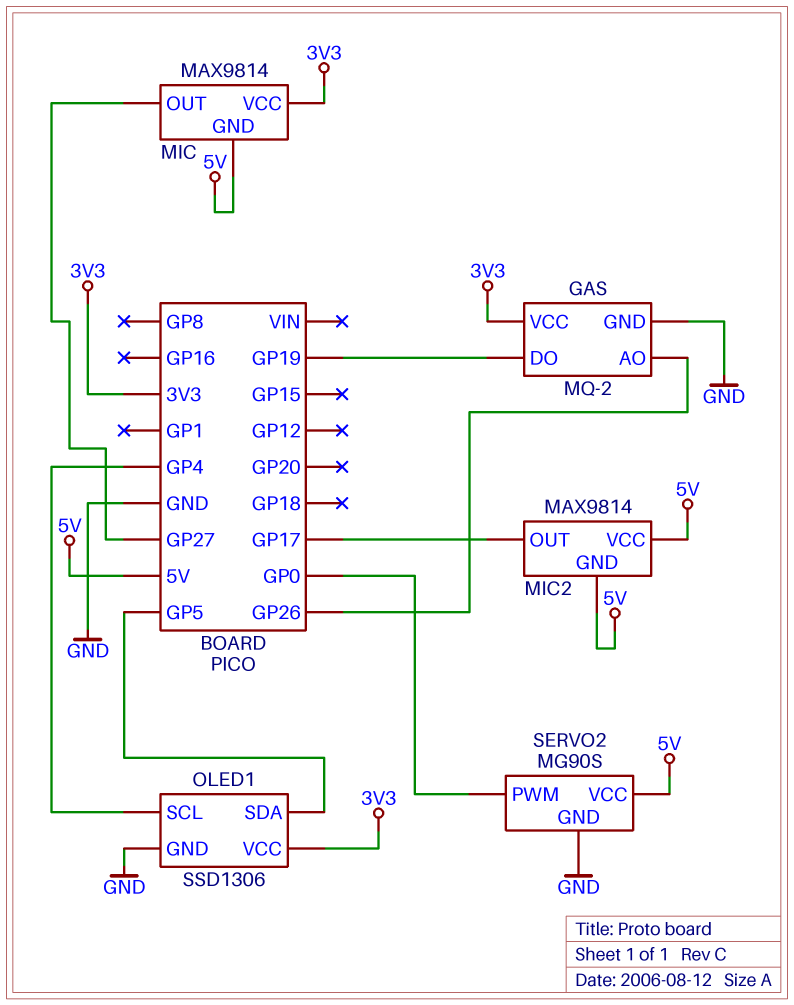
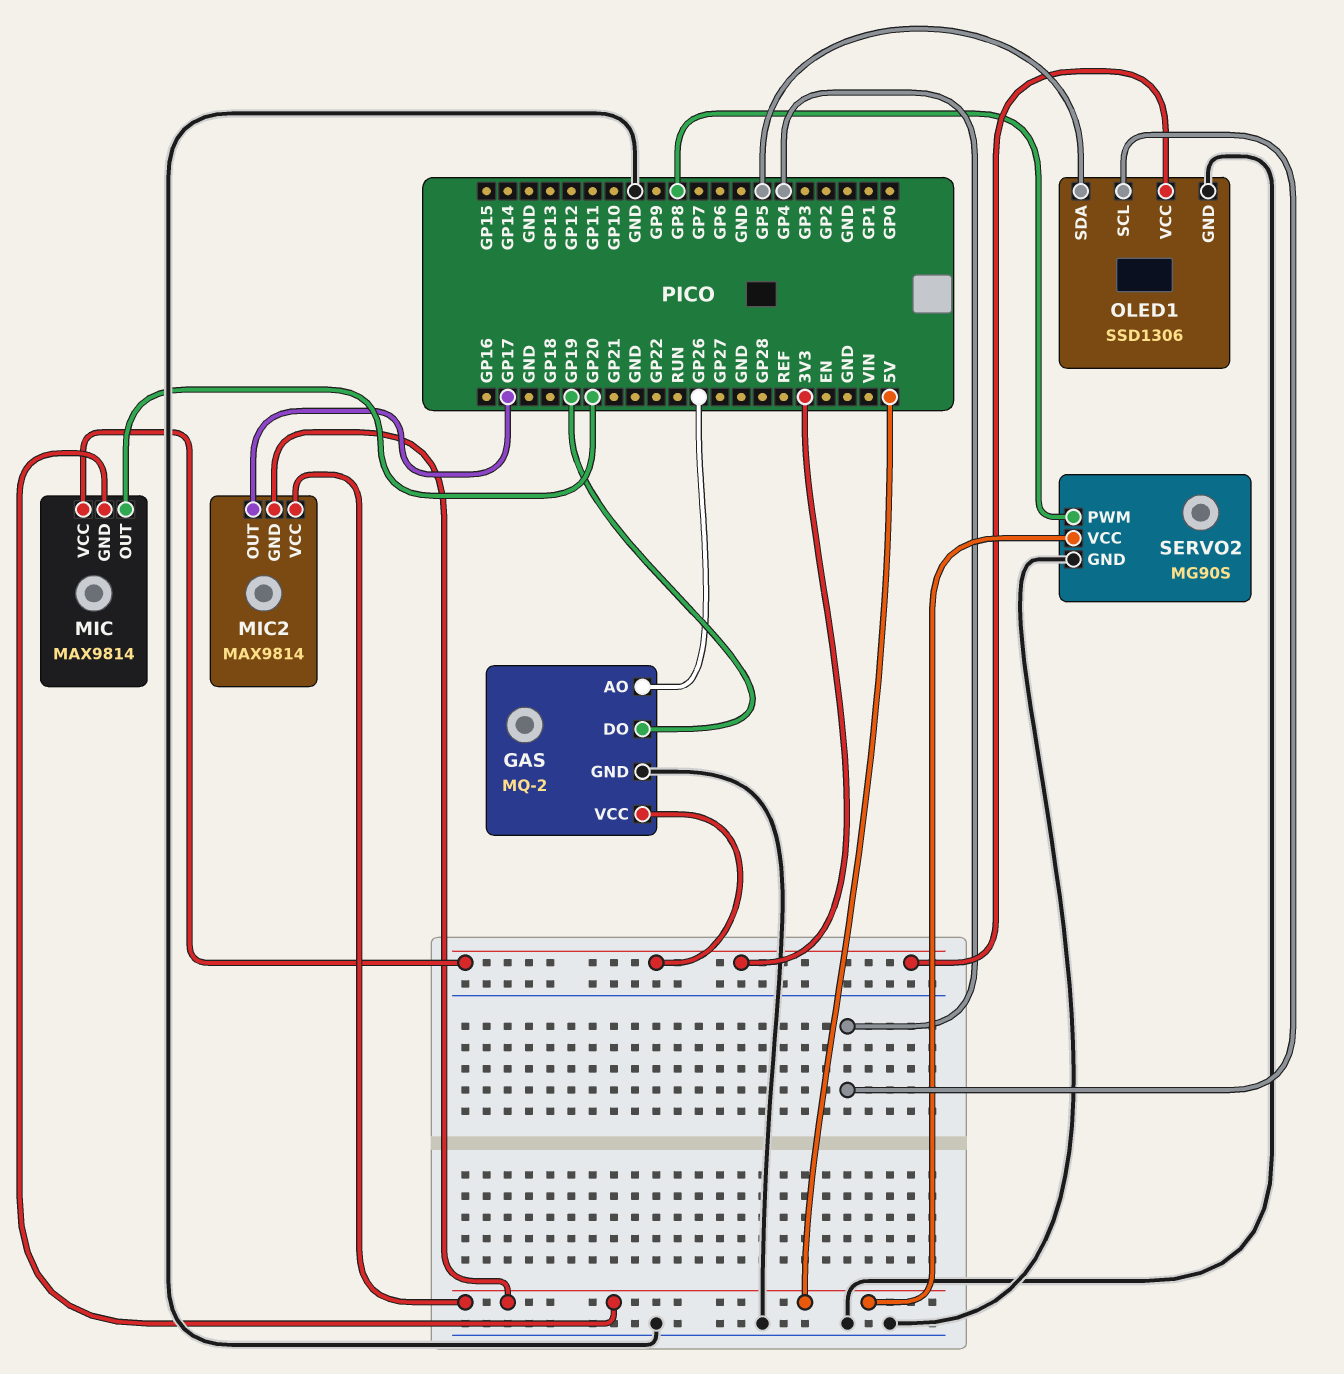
MIC pin OUT: GP27 -> GP20
SERVO2 pin PWM: GP0 -> GP8

